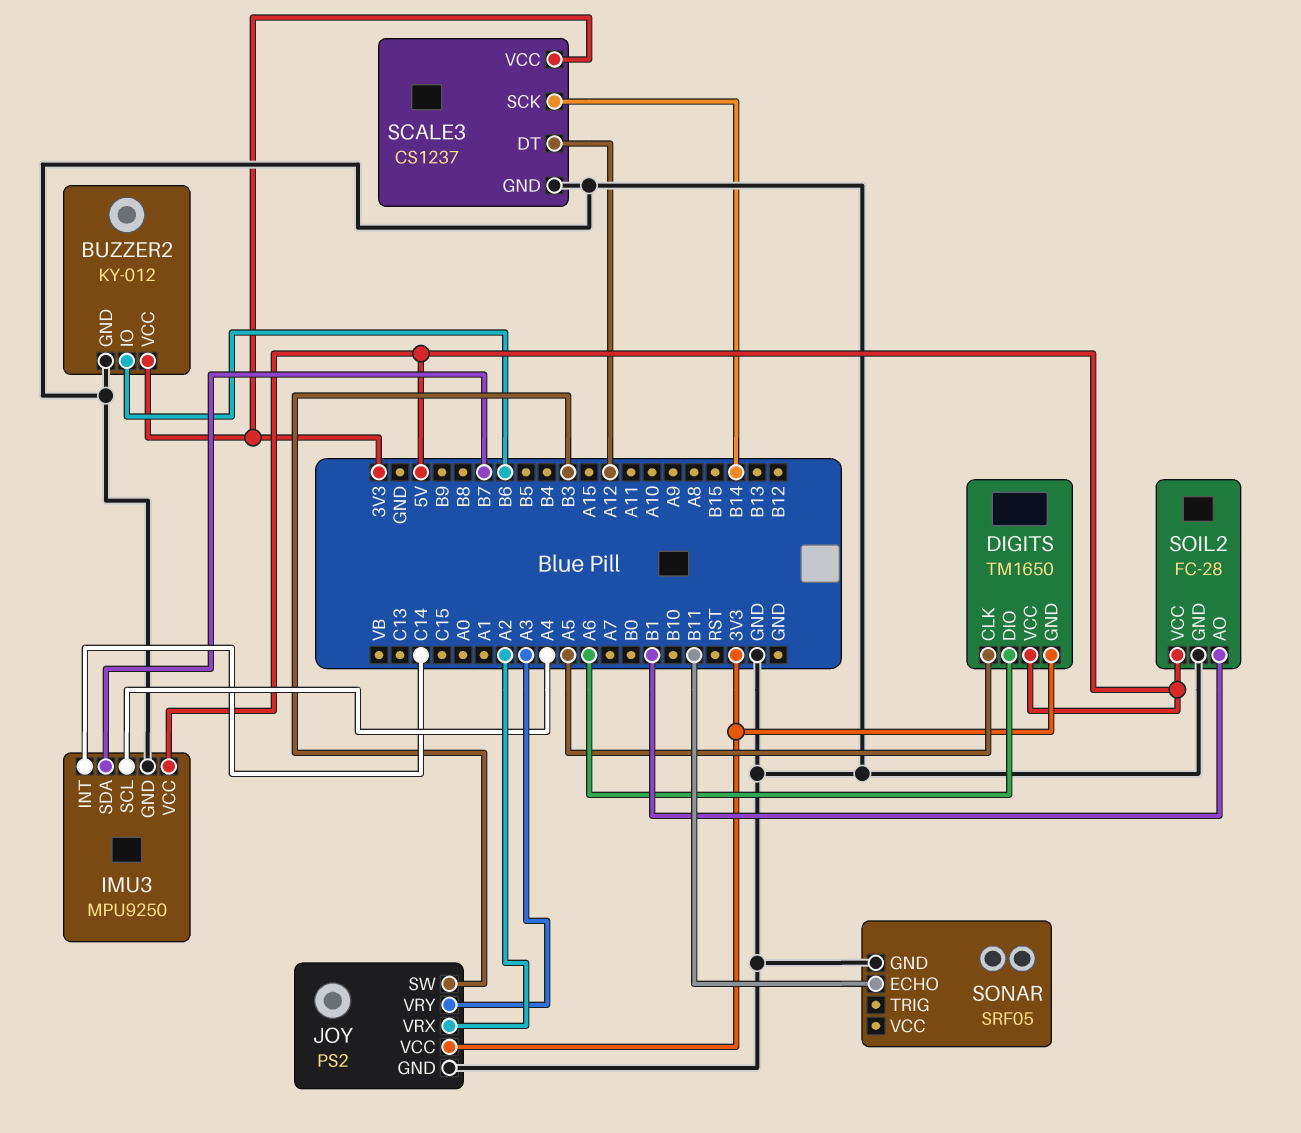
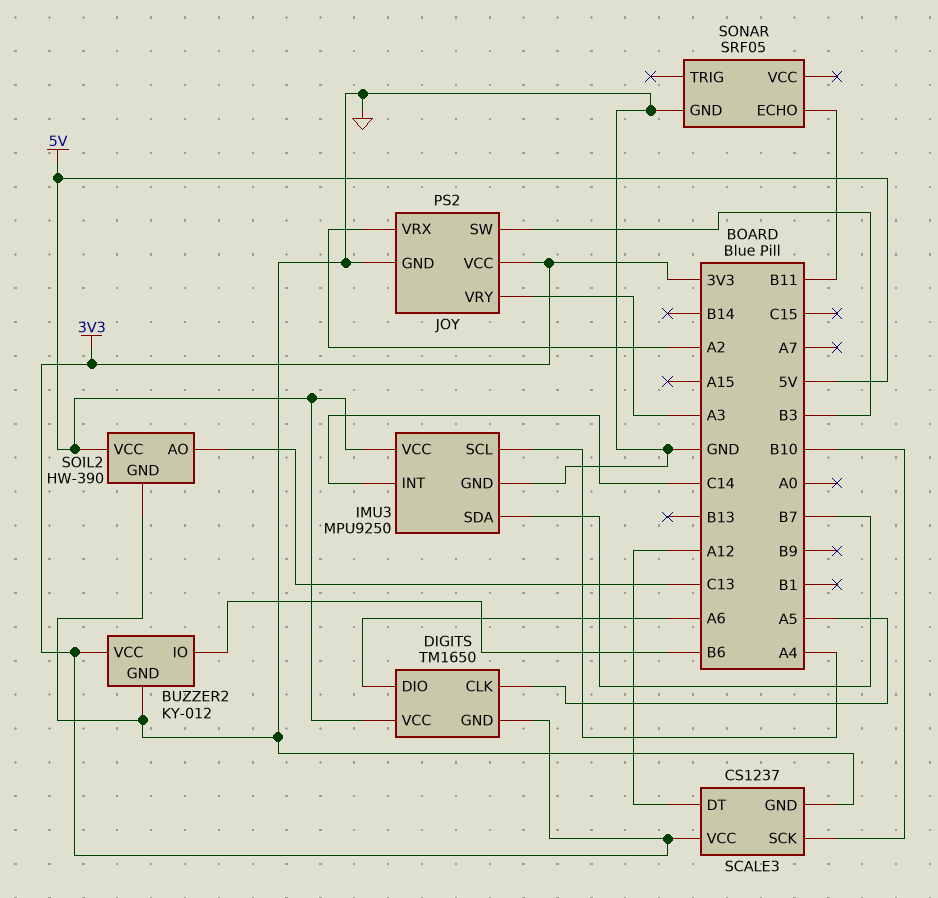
SCALE3 pin SCK: B14 -> B10
SOIL2: FC-28 -> HW-390
SOIL2 pin AO: B1 -> C13

